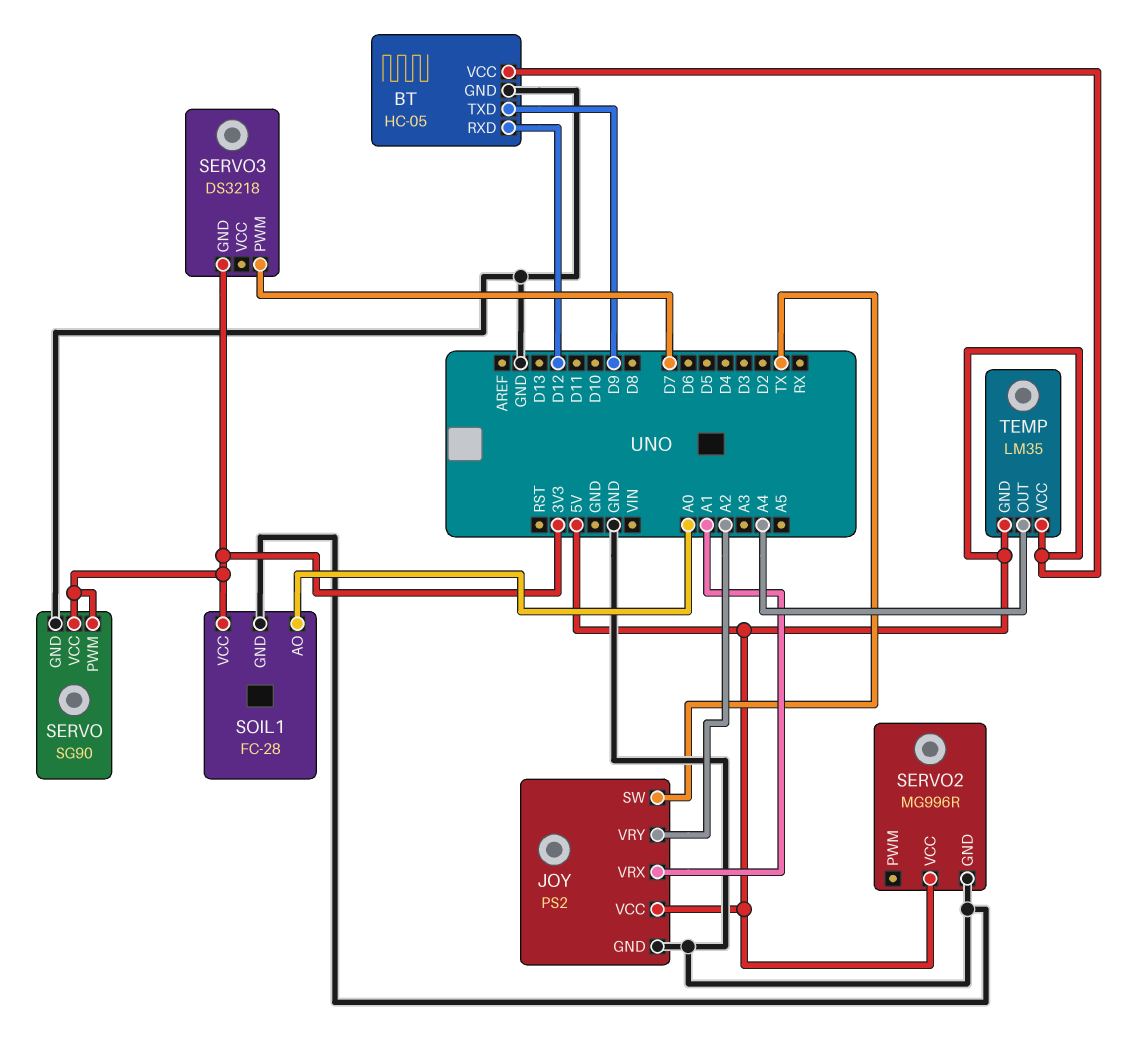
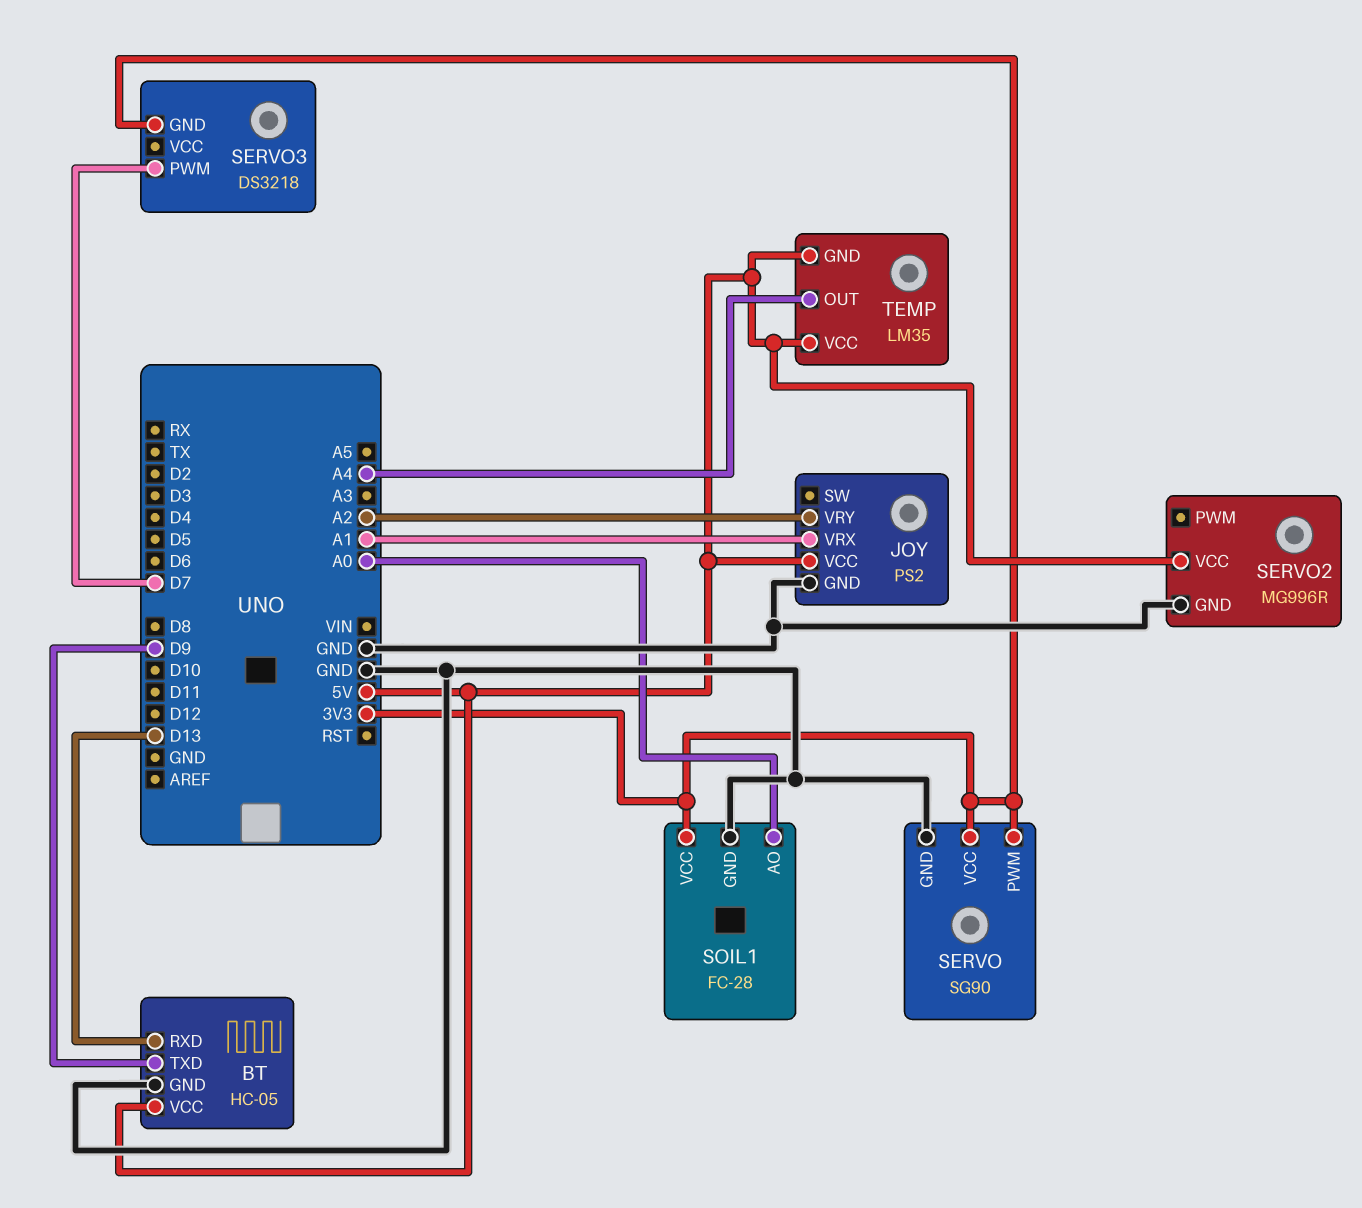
BT pin RXD: D12 -> D13
JOY pin SW: TX -> none

